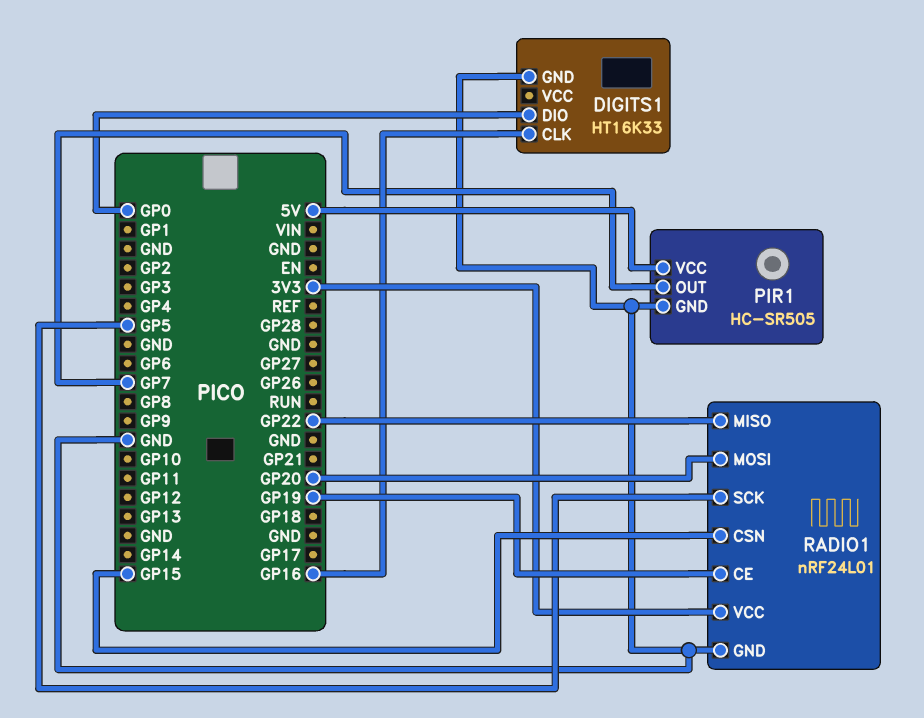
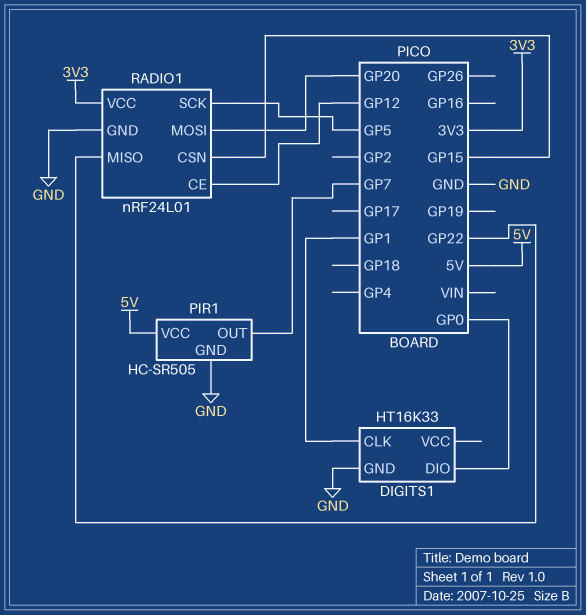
DIGITS1 pin CLK: GP16 -> GP1
RADIO1 pin CE: GP19 -> GP12

